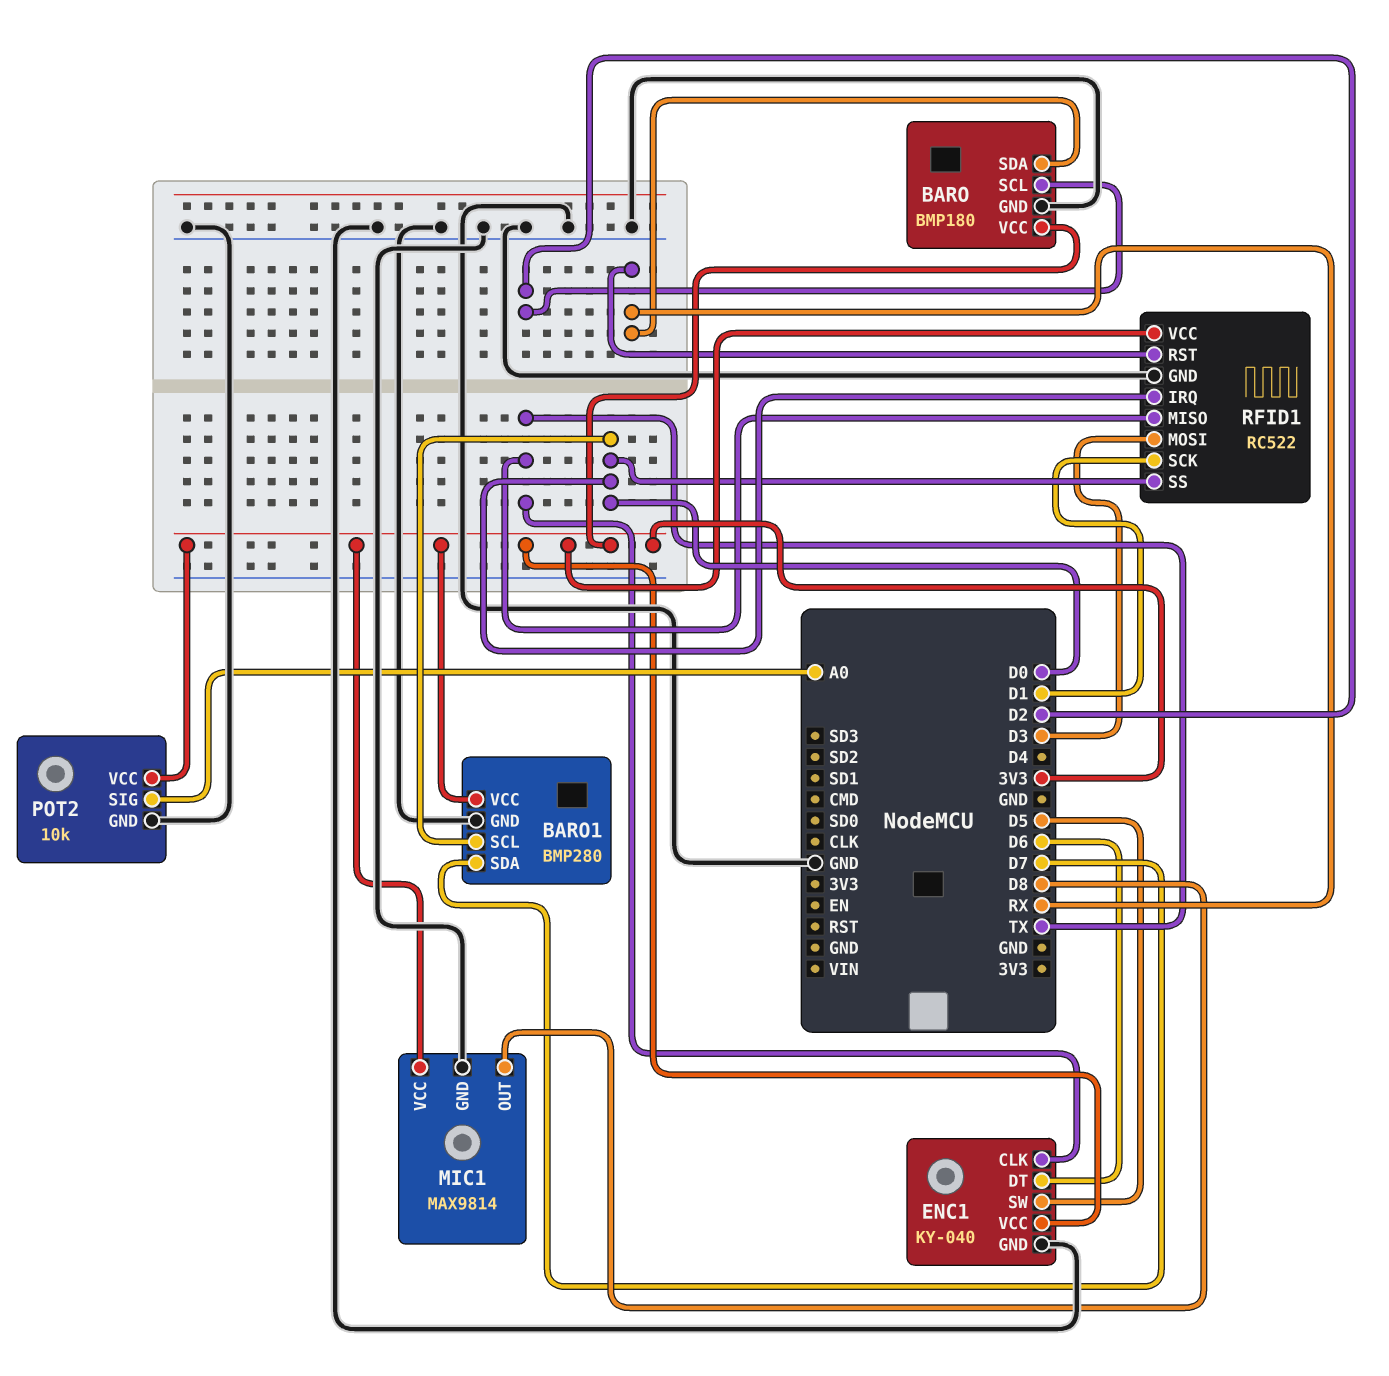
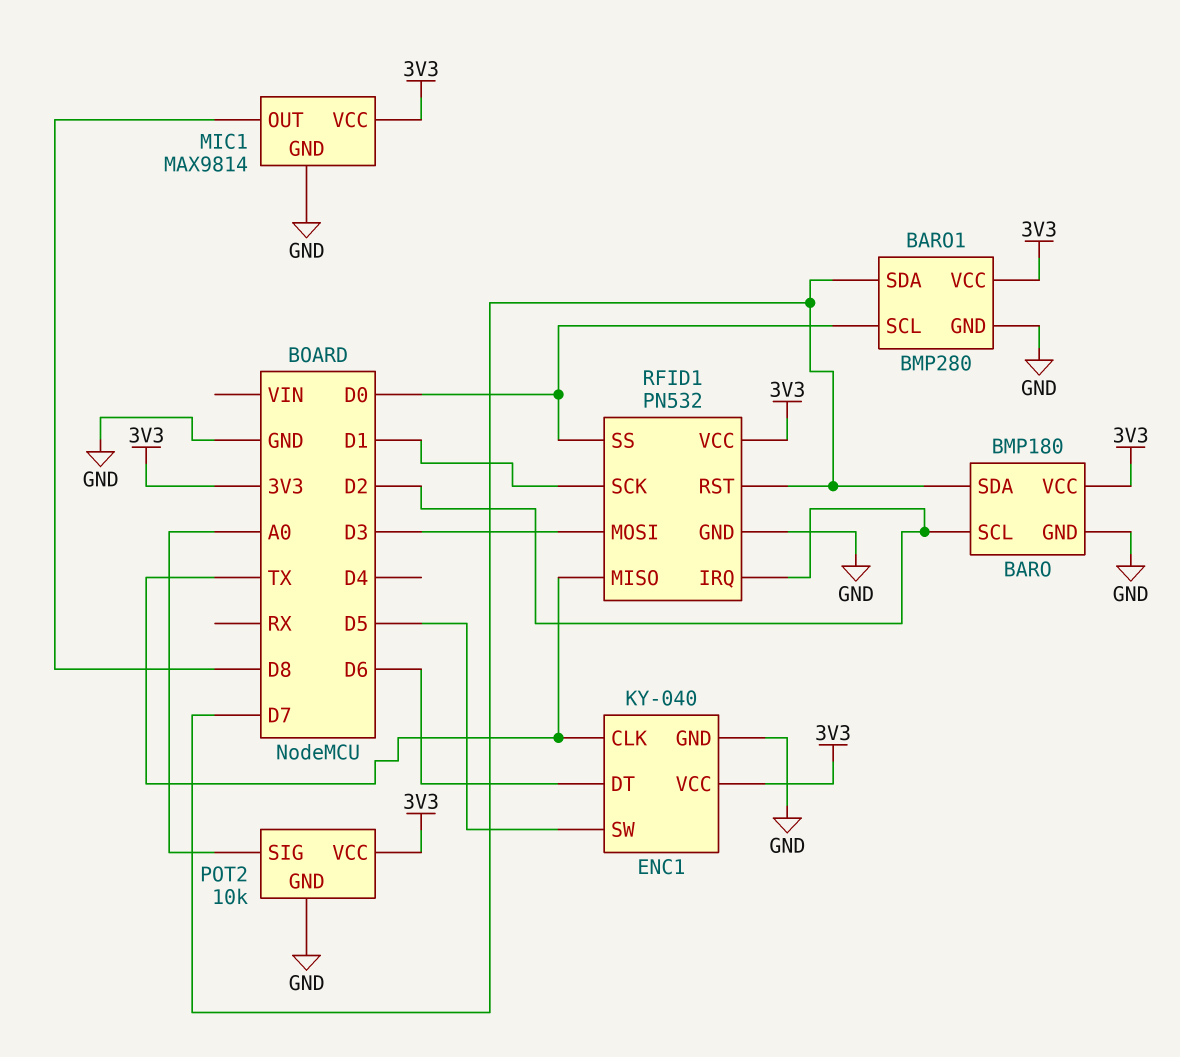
BARO pin SDA: RX -> D7
RFID1: RC522 -> PN532
RFID1 pin IRQ: D0 -> D2
RFID1 pin RST: RX -> D7

